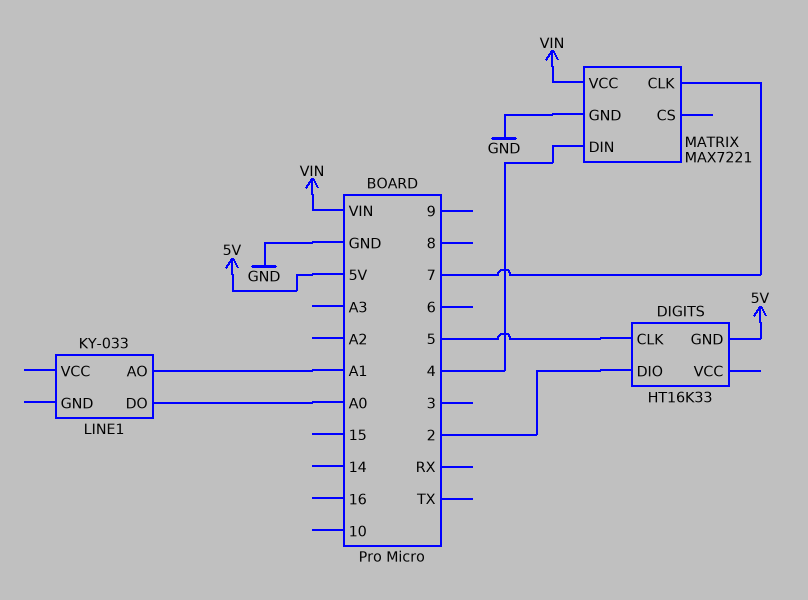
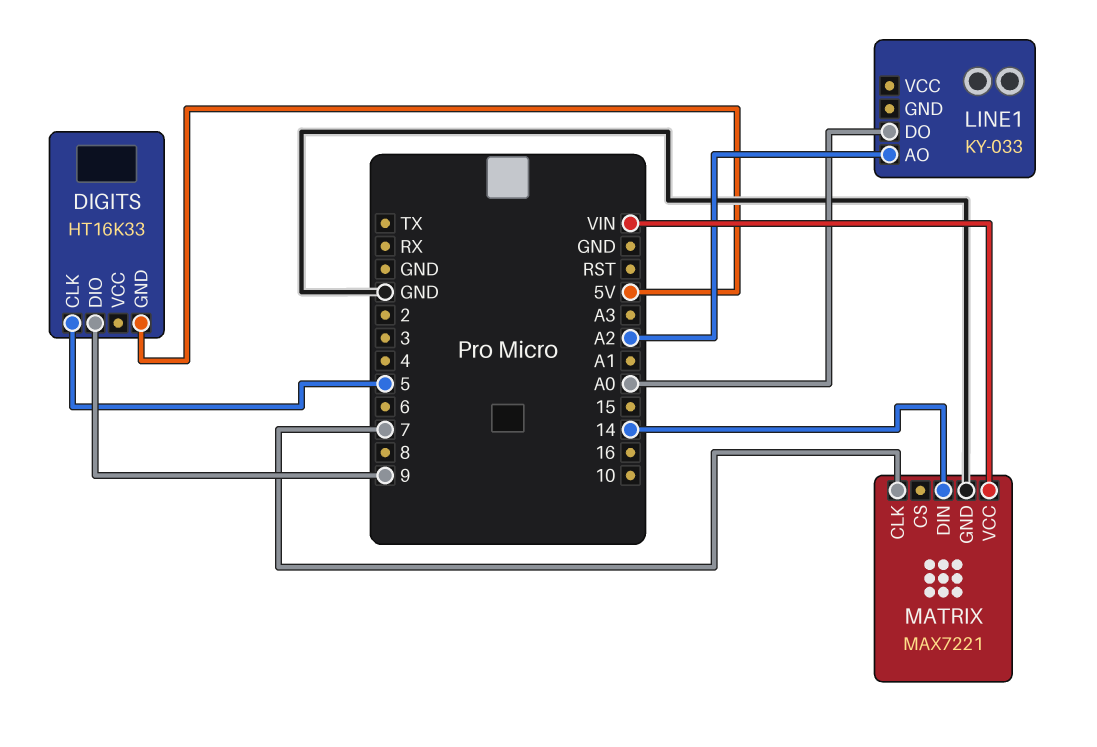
DIGITS pin DIO: 2 -> 9
LINE1 pin AO: A1 -> A2
MATRIX pin DIN: 4 -> 14

